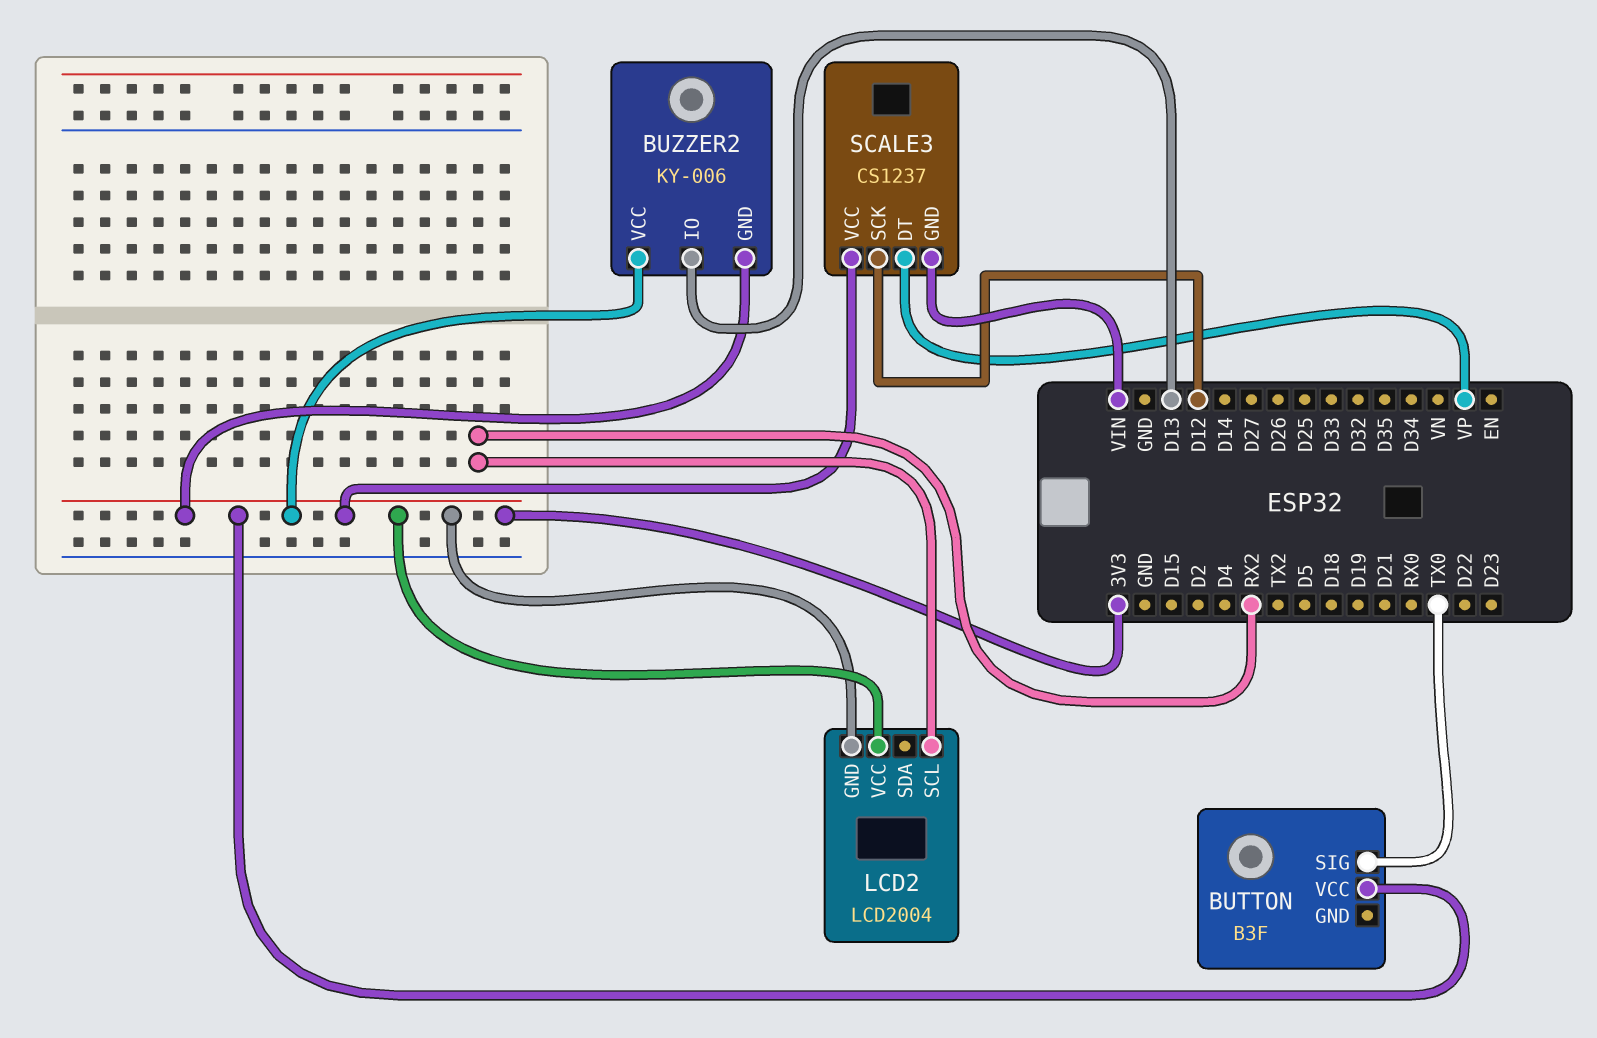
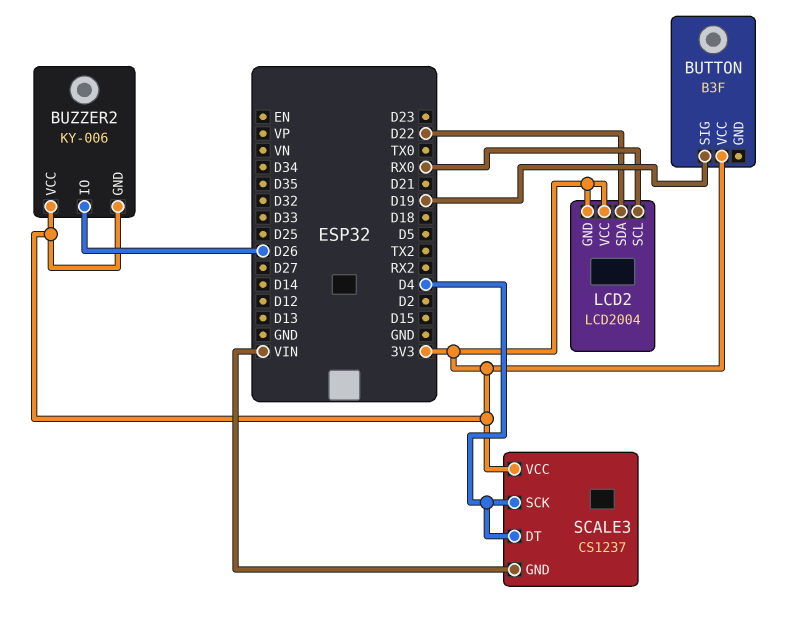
BUTTON pin SIG: TX0 -> D19
BUZZER2 pin IO: D13 -> D26
LCD2 pin SCL: RX2 -> RX0
LCD2 pin SDA: none -> D22
SCALE3 pin DT: VP -> D4
SCALE3 pin SCK: D12 -> D4

